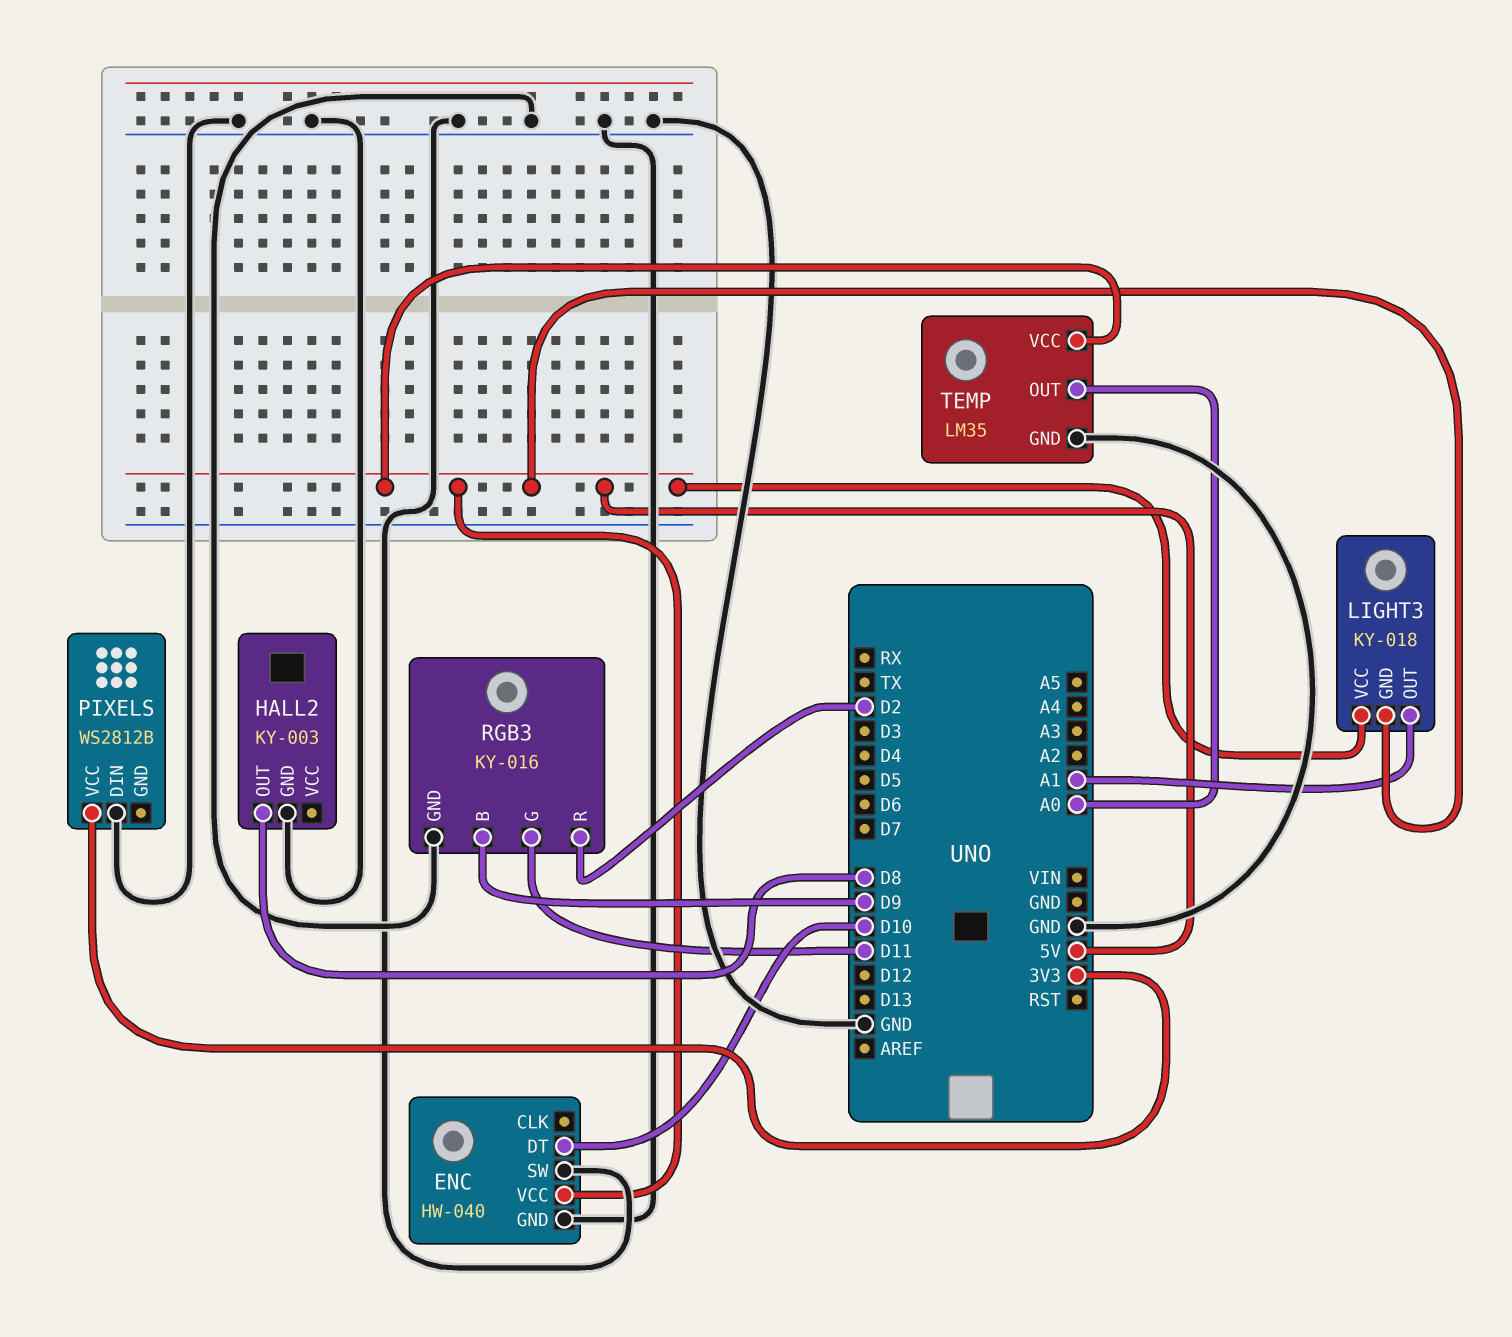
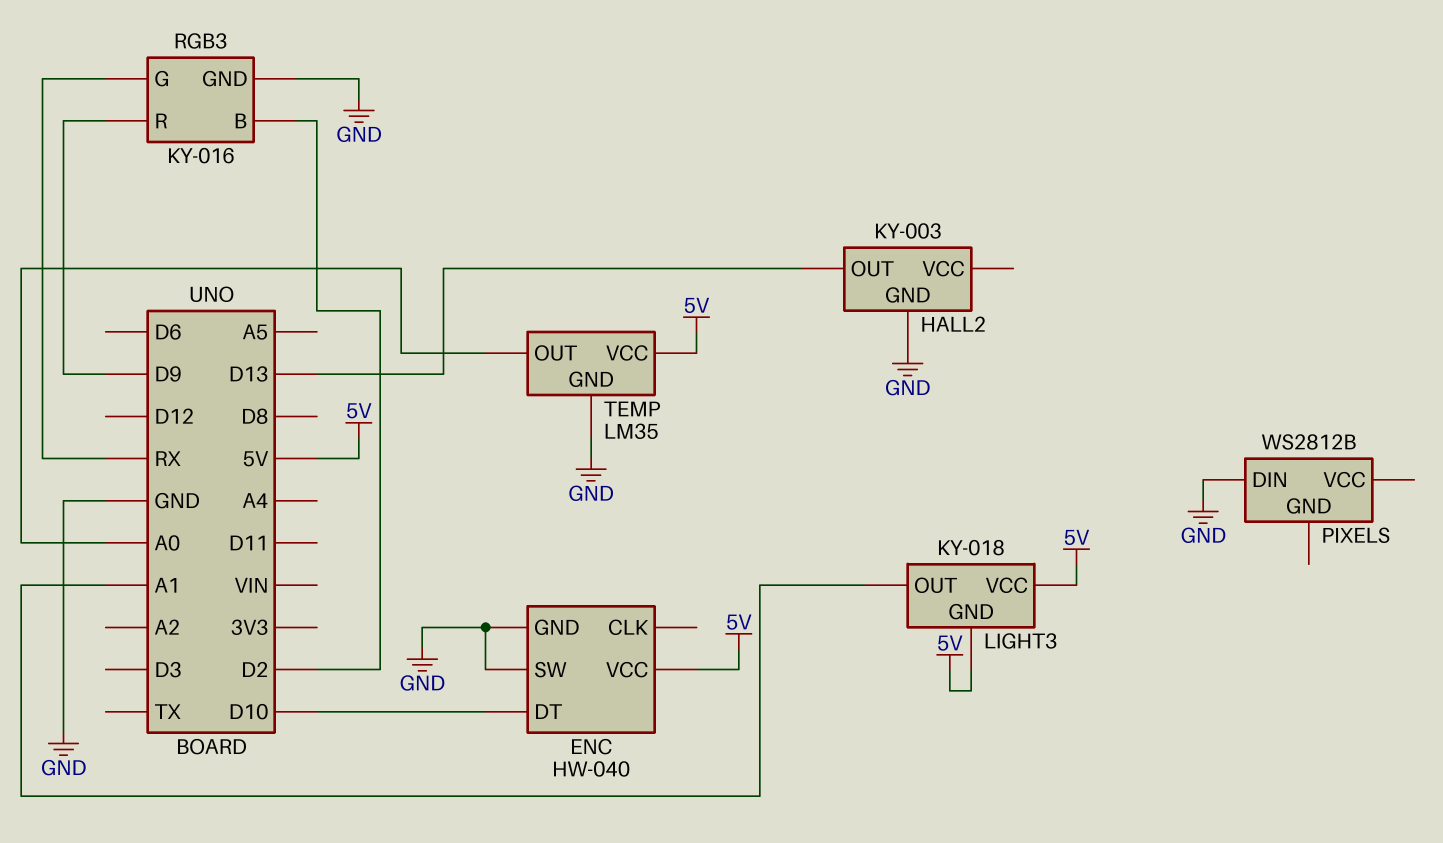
HALL2 pin OUT: D8 -> D13
PIXELS pin VCC: 3V3 -> none
RGB3 pin B: D9 -> D2
RGB3 pin G: D11 -> RX
RGB3 pin R: D2 -> D9

